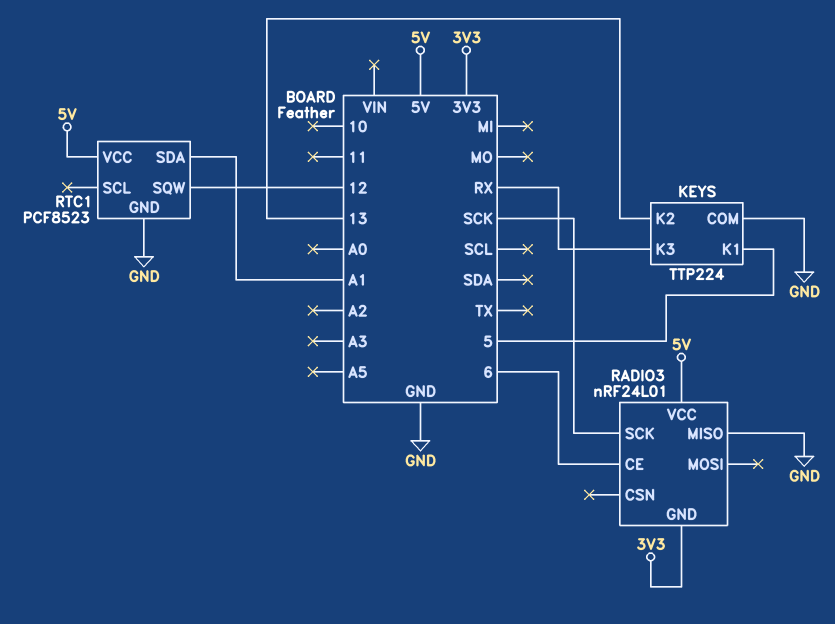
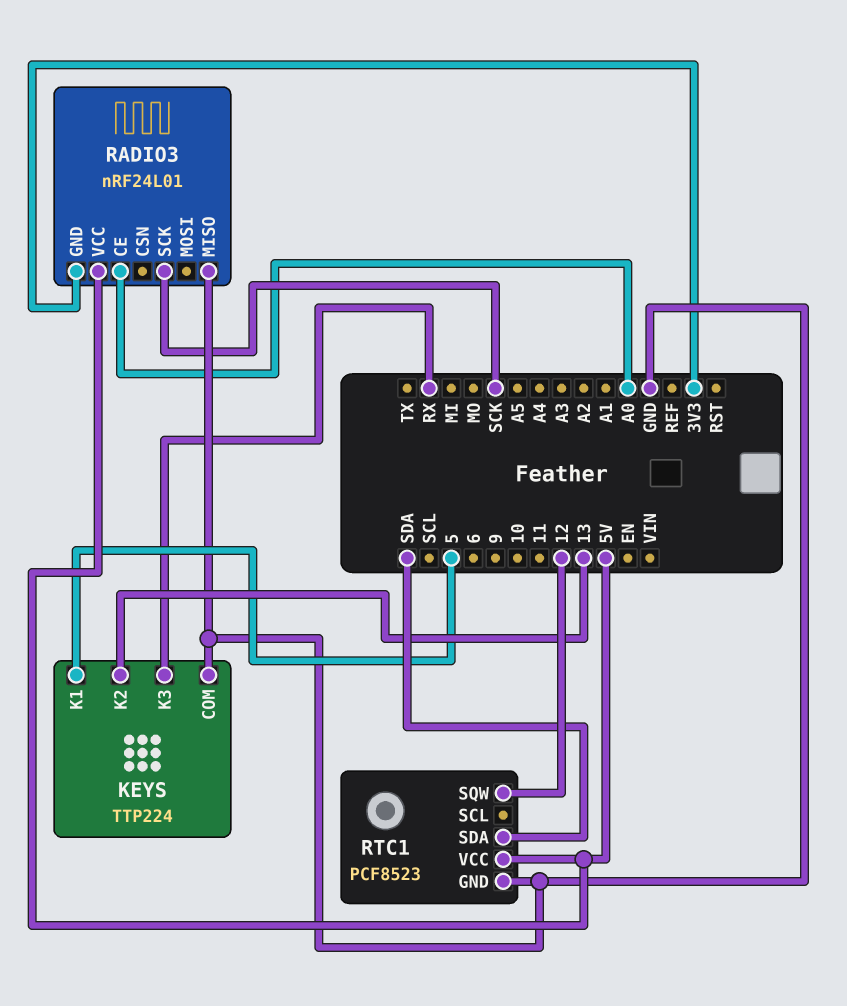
RADIO3 pin CE: 6 -> A0
RTC1 pin SDA: A1 -> SDA

